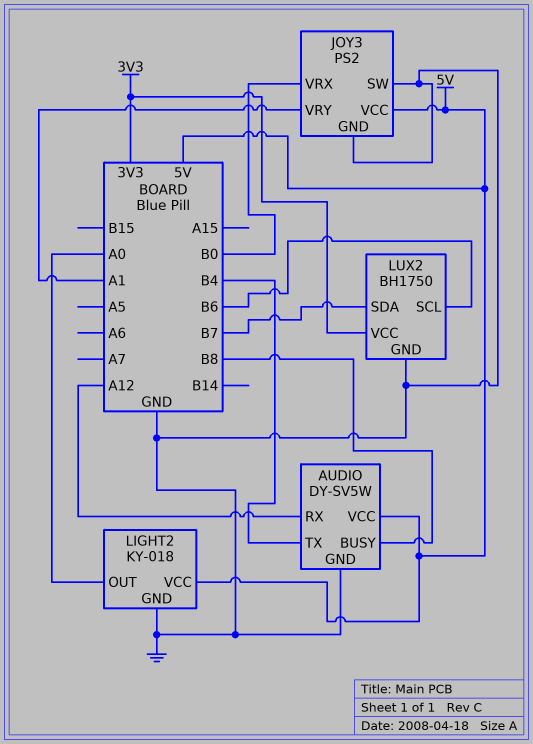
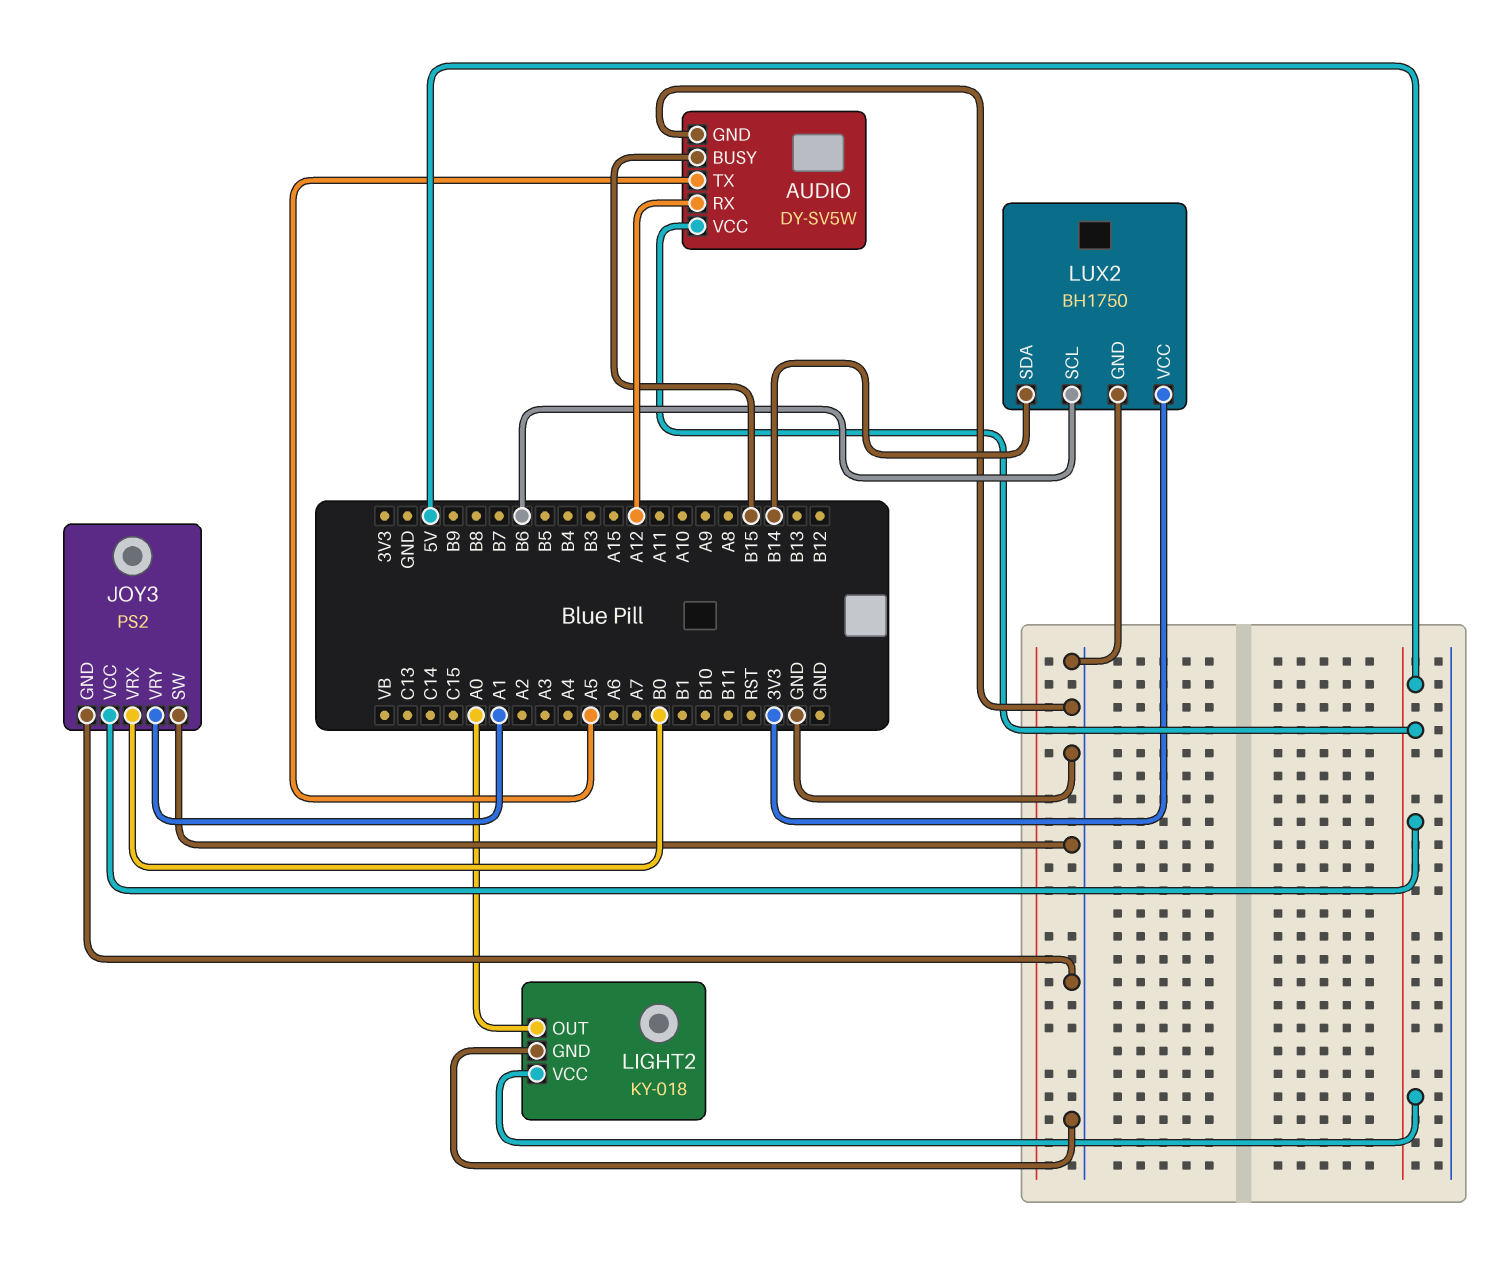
AUDIO pin BUSY: B8 -> B15
AUDIO pin TX: B4 -> A5
LUX2 pin SDA: B7 -> B14

